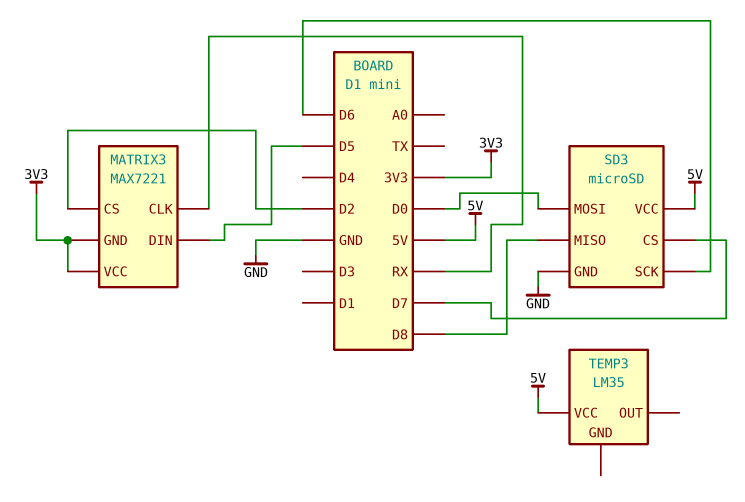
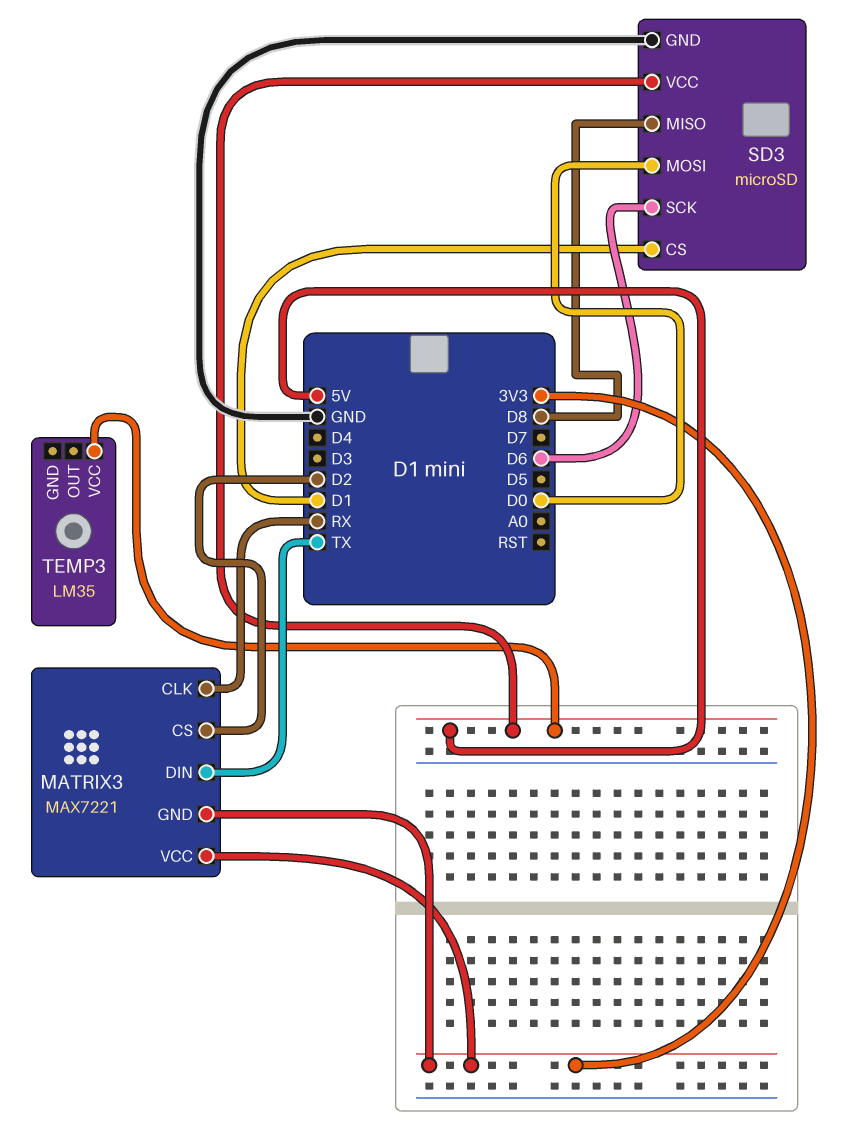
MATRIX3 pin DIN: D5 -> TX
SD3 pin CS: D7 -> D1

